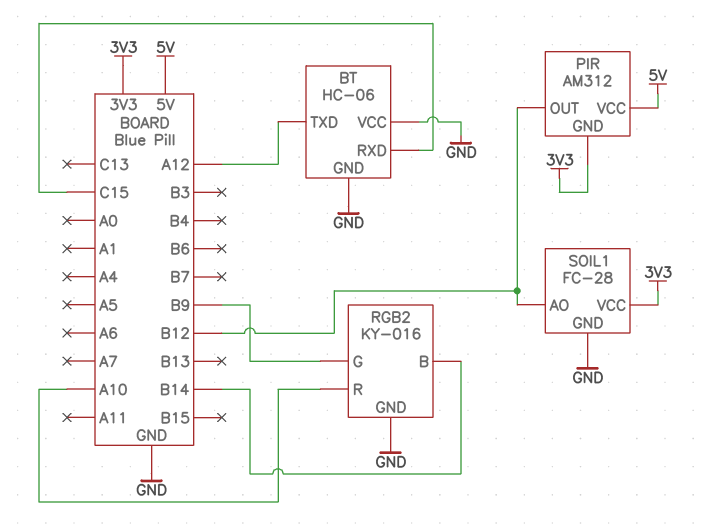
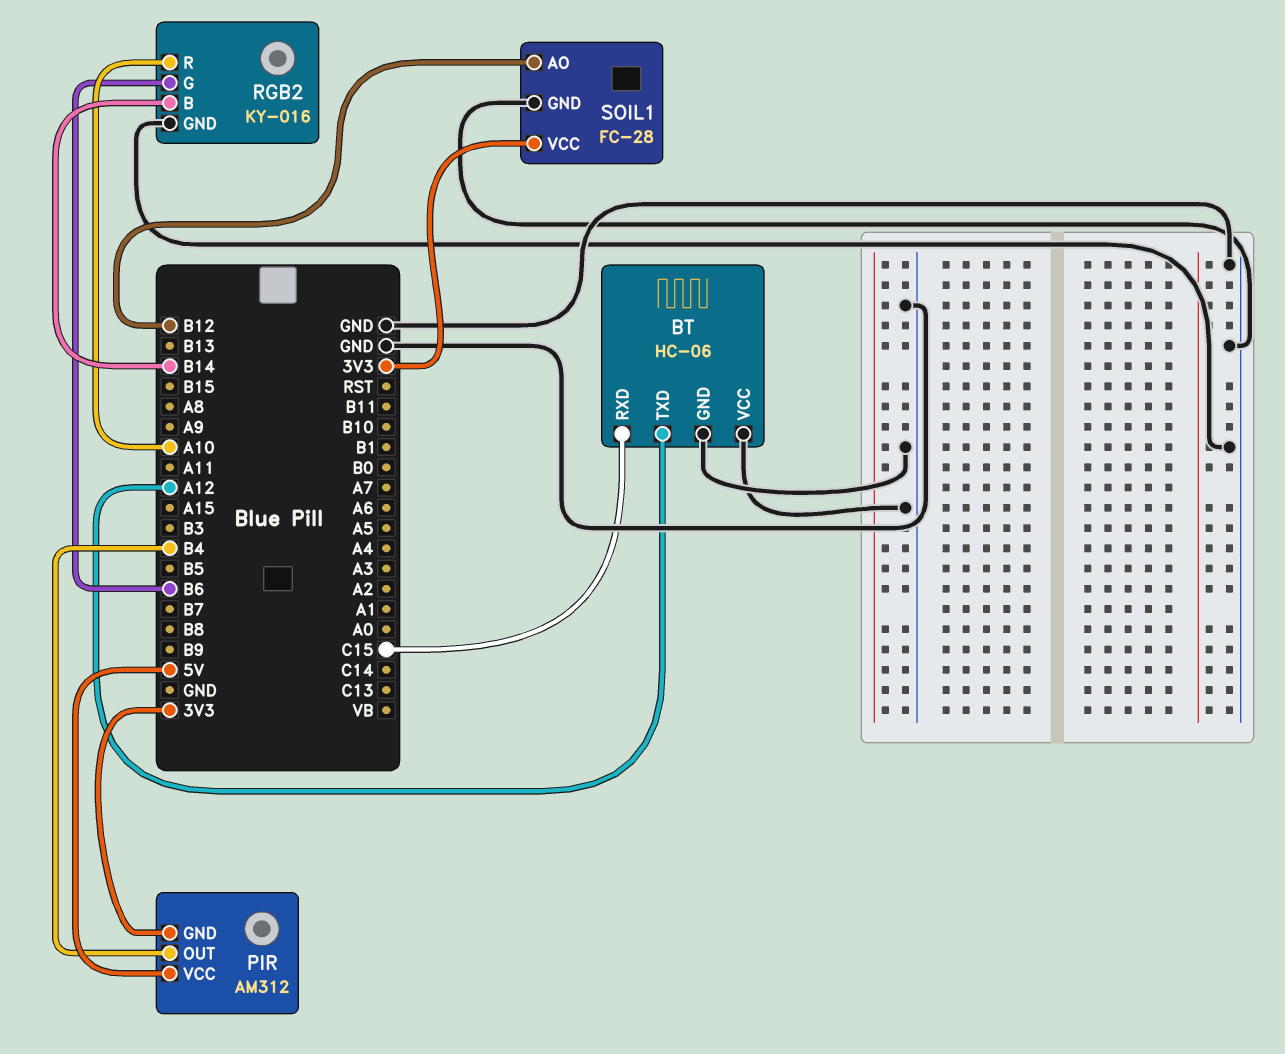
PIR pin OUT: B12 -> B4
RGB2 pin G: B9 -> B6

